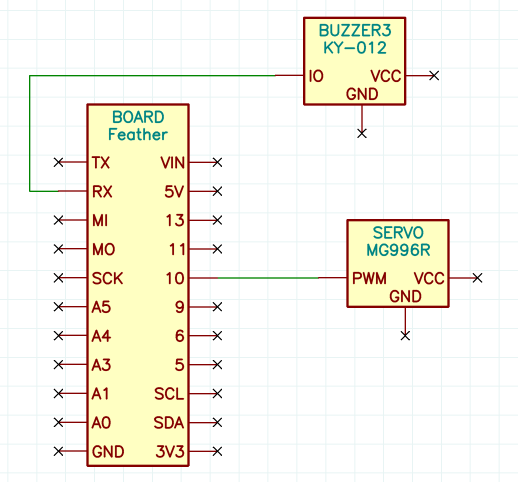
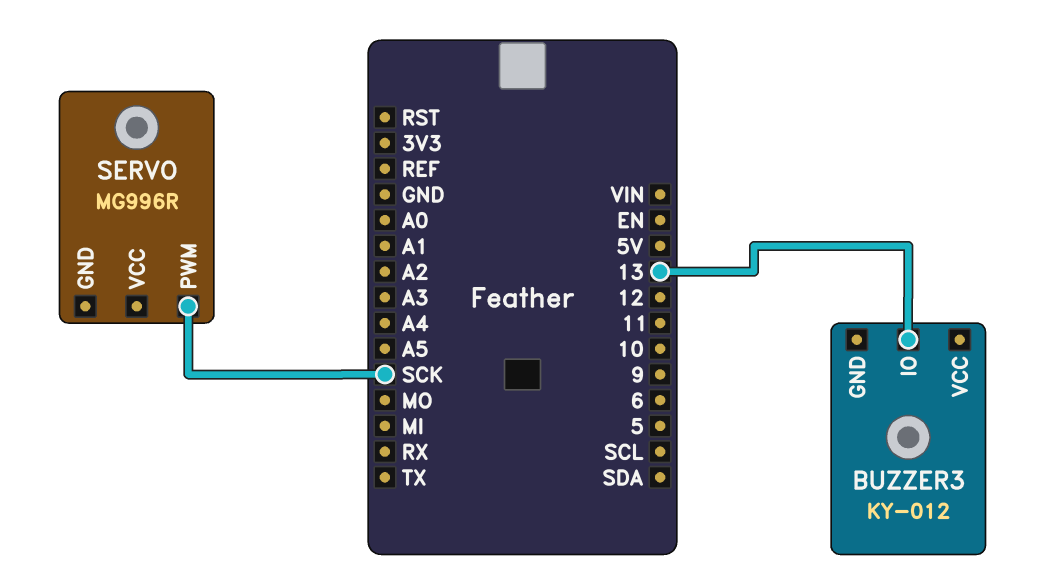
BUZZER3 pin IO: RX -> 13
SERVO pin PWM: 10 -> SCK

